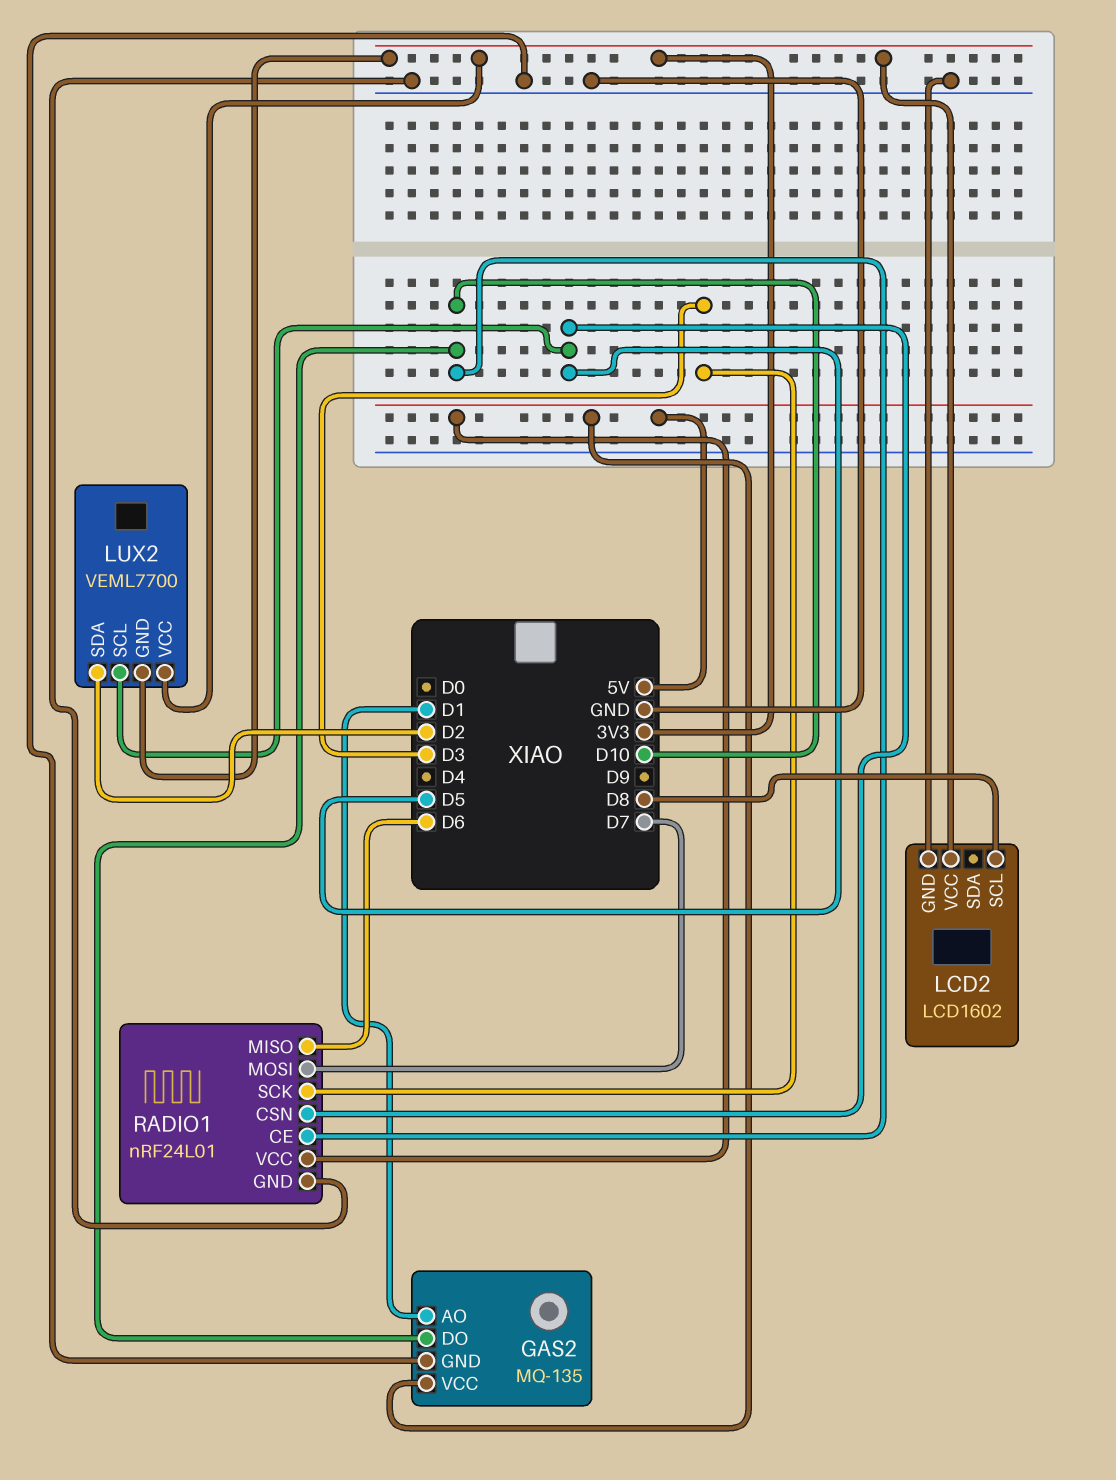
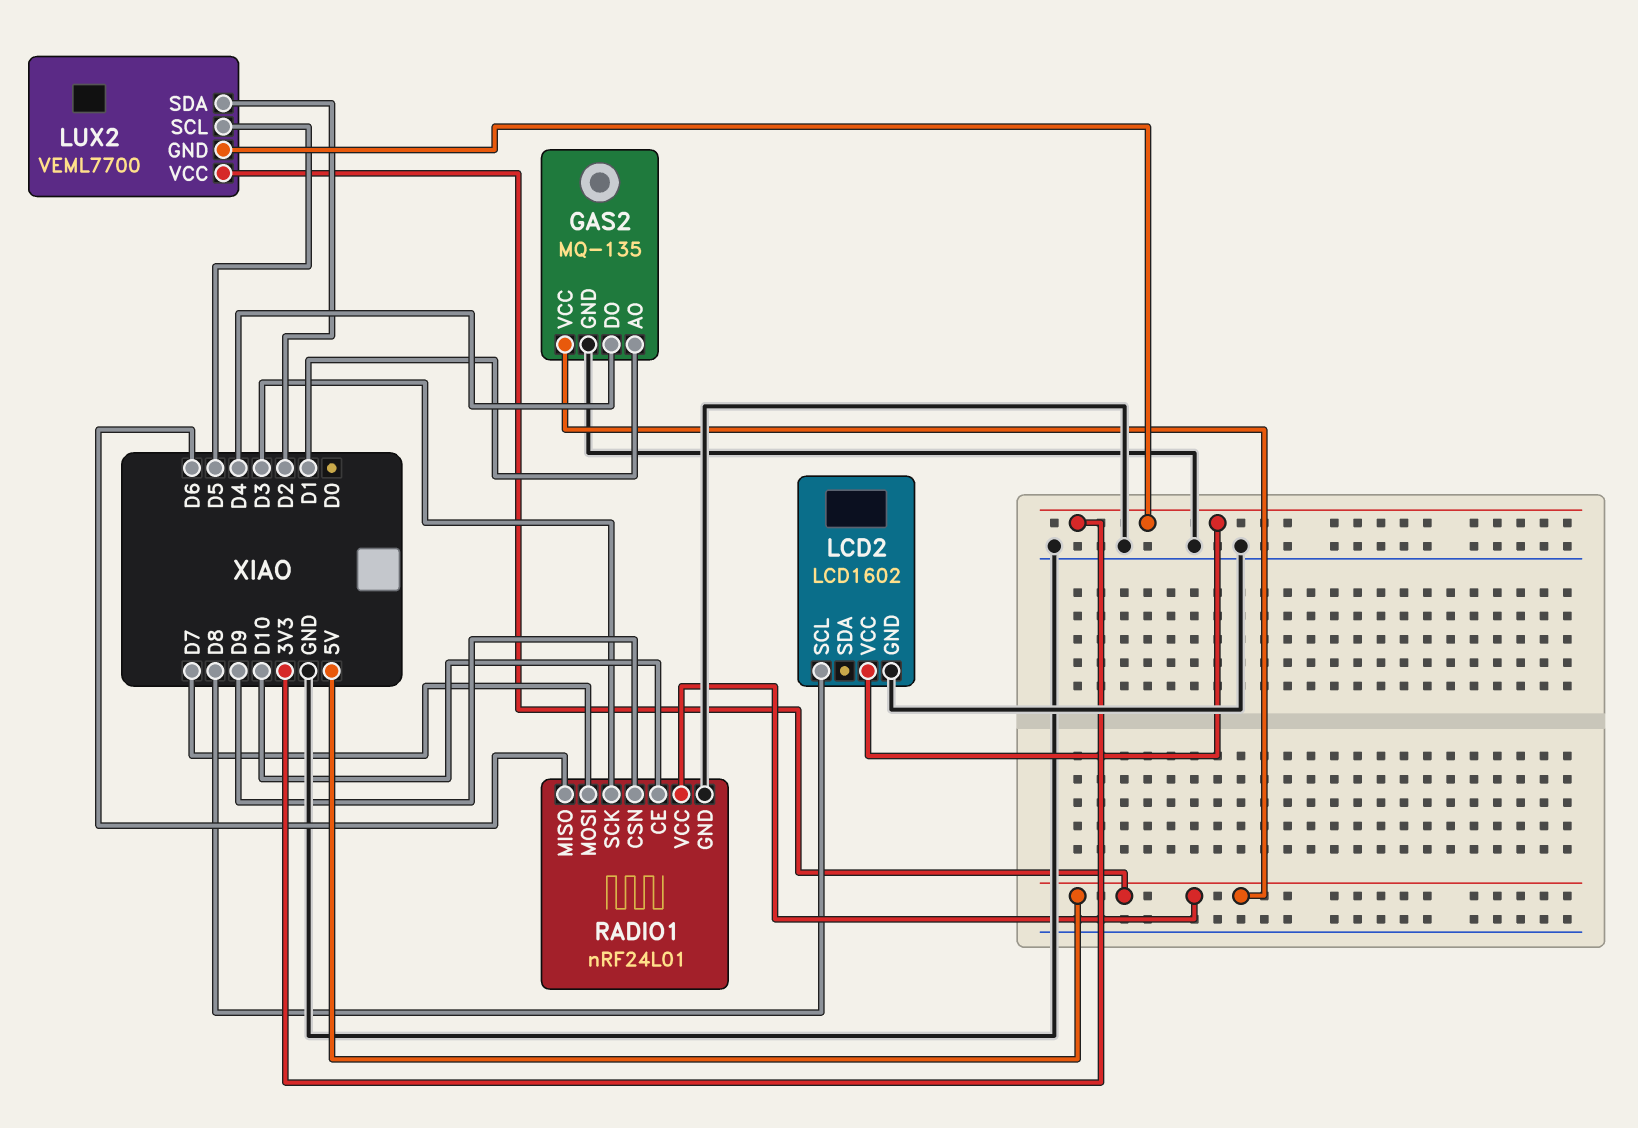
GAS2 pin DO: D10 -> D4
LUX2 pin VCC: 3V3 -> 5V
RADIO1 pin CSN: D5 -> D9

